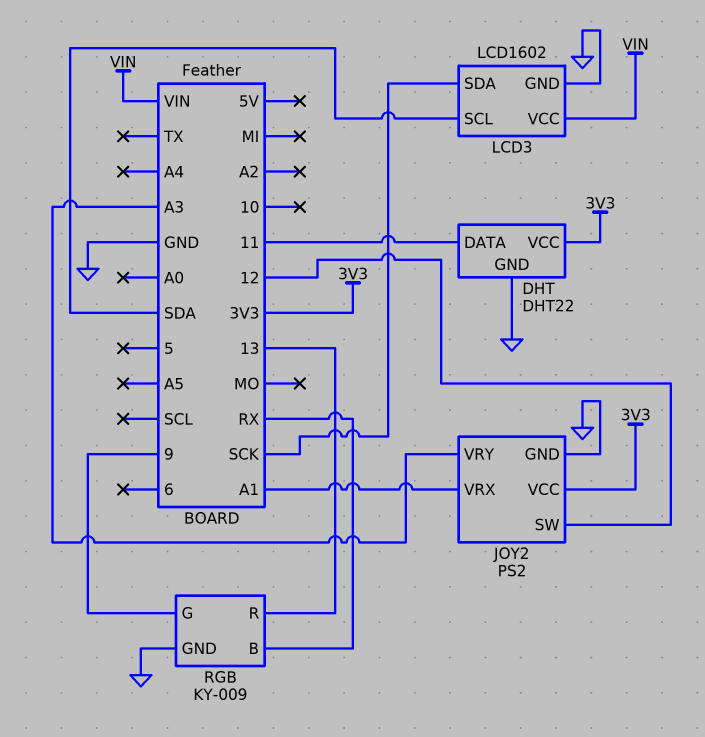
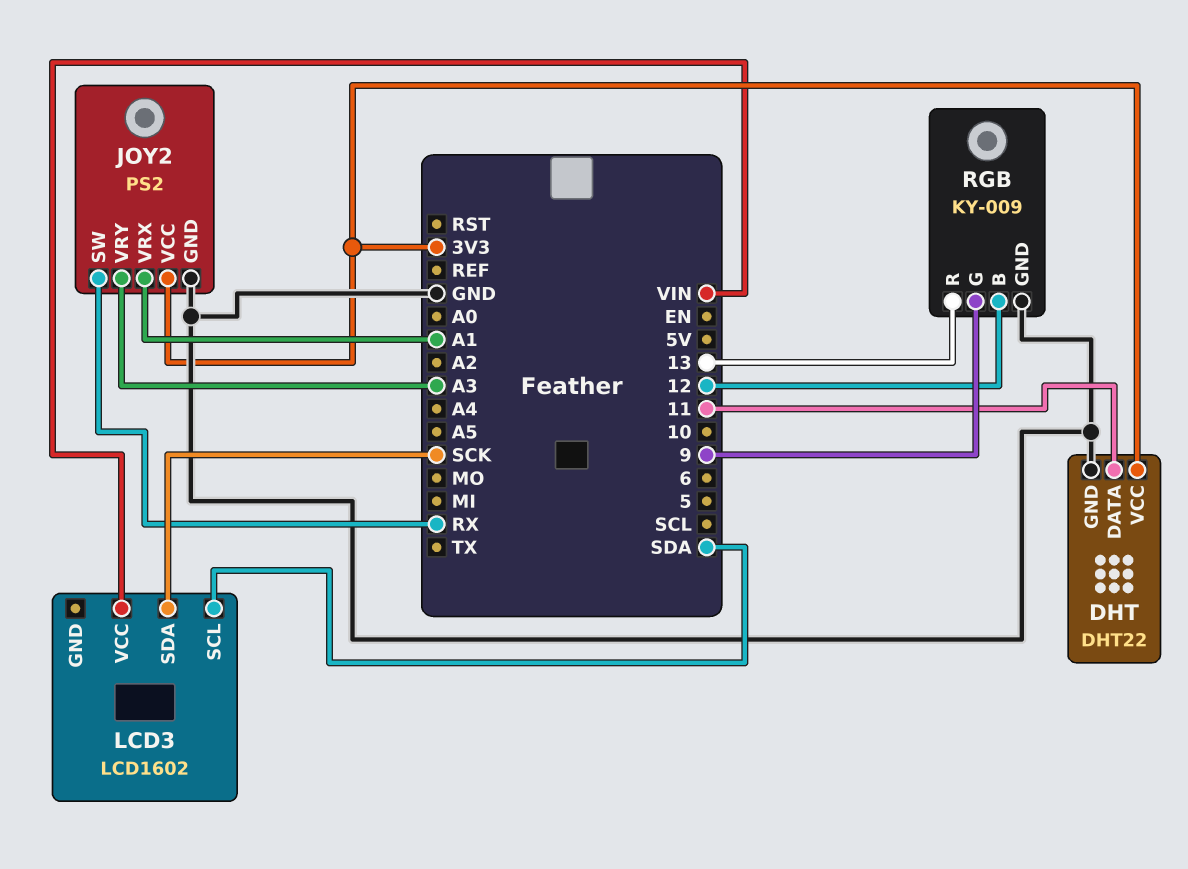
JOY2 pin SW: 12 -> RX
LCD3 pin GND: GND -> none
RGB pin B: RX -> 12

